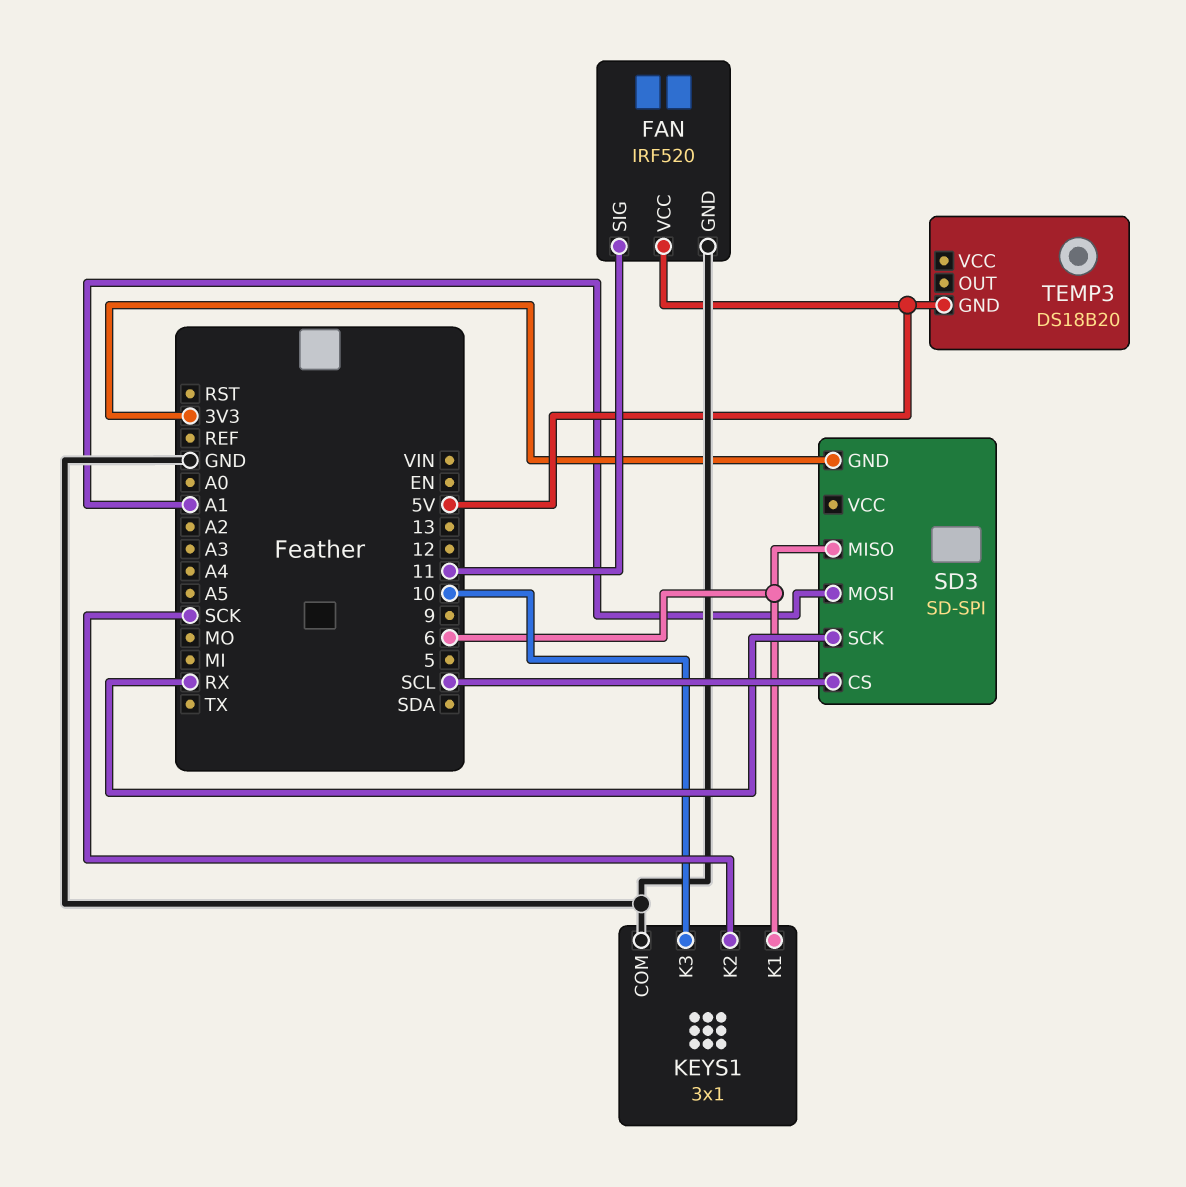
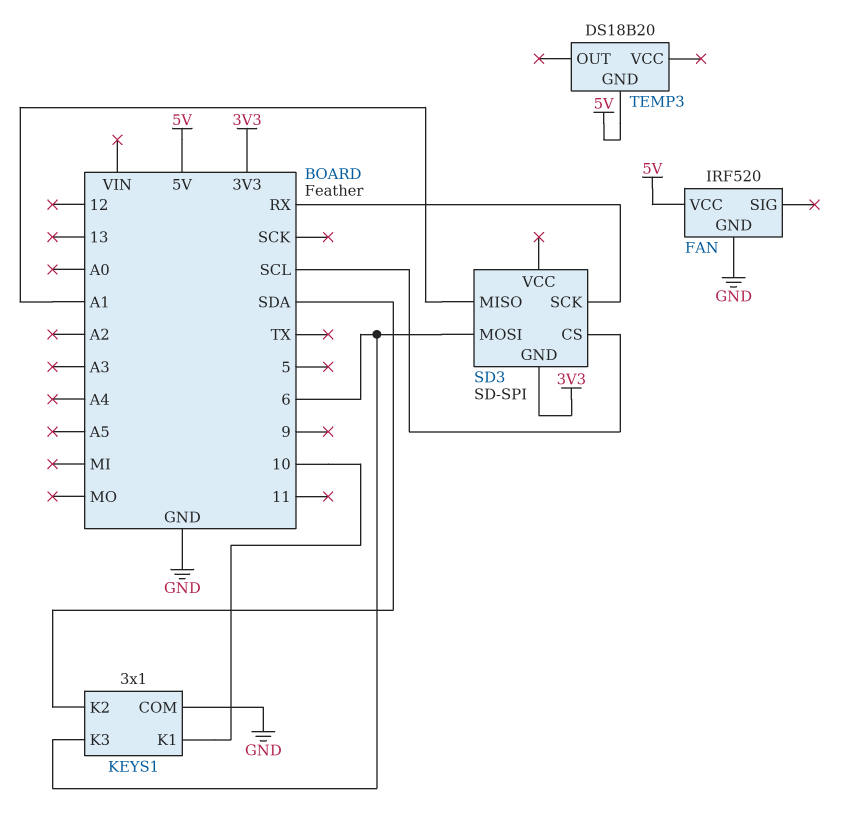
FAN pin SIG: 11 -> none
KEYS1 pin K1: 6 -> 10
KEYS1 pin K2: SCK -> SDA
KEYS1 pin K3: 10 -> 6
SD3 pin MISO: 6 -> A1
SD3 pin MOSI: A1 -> 6

